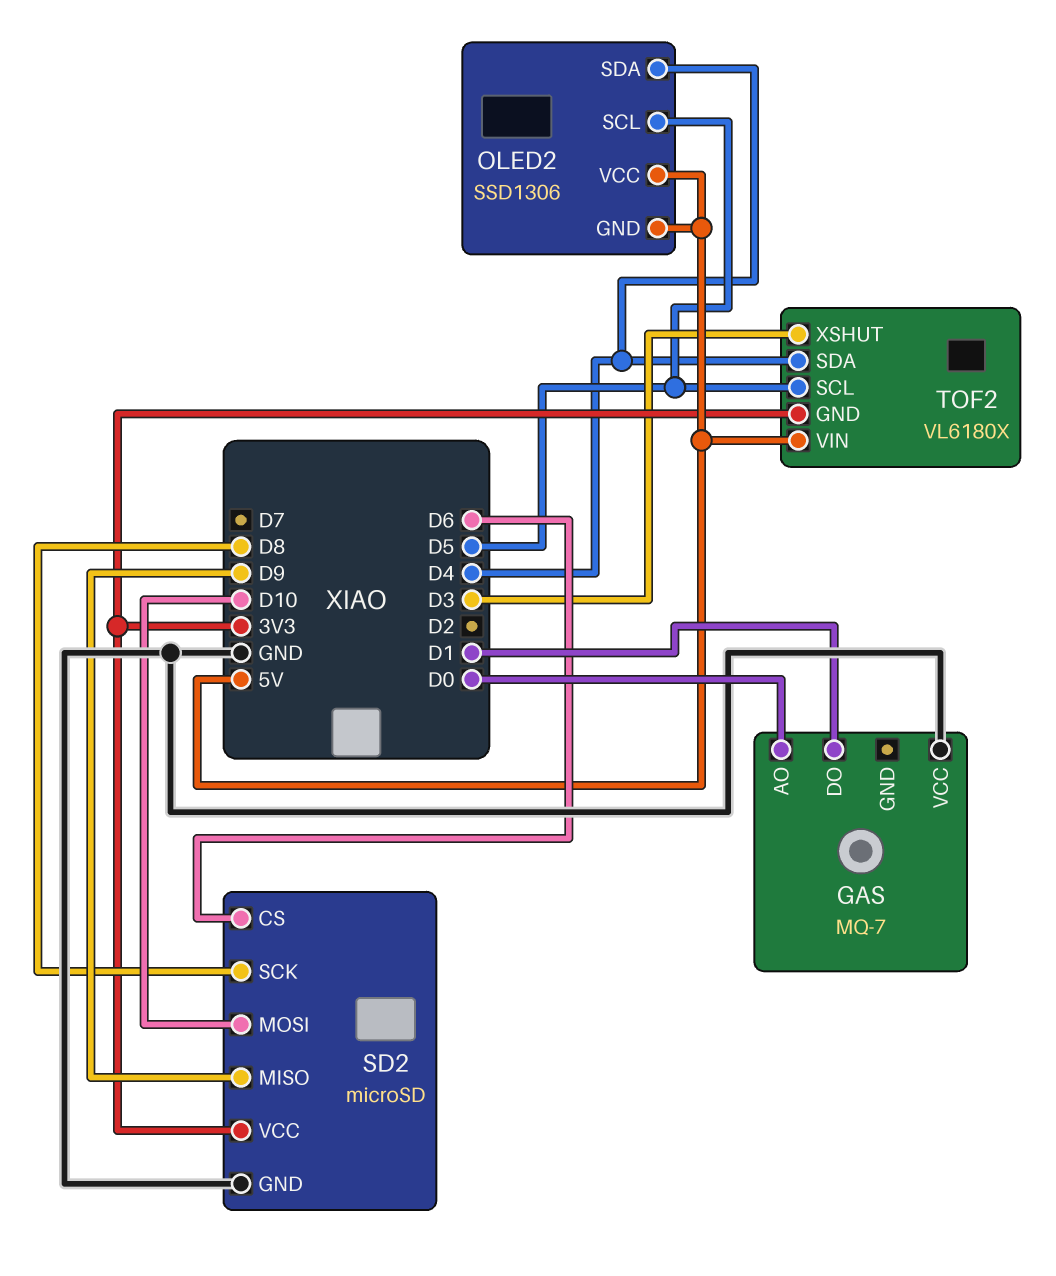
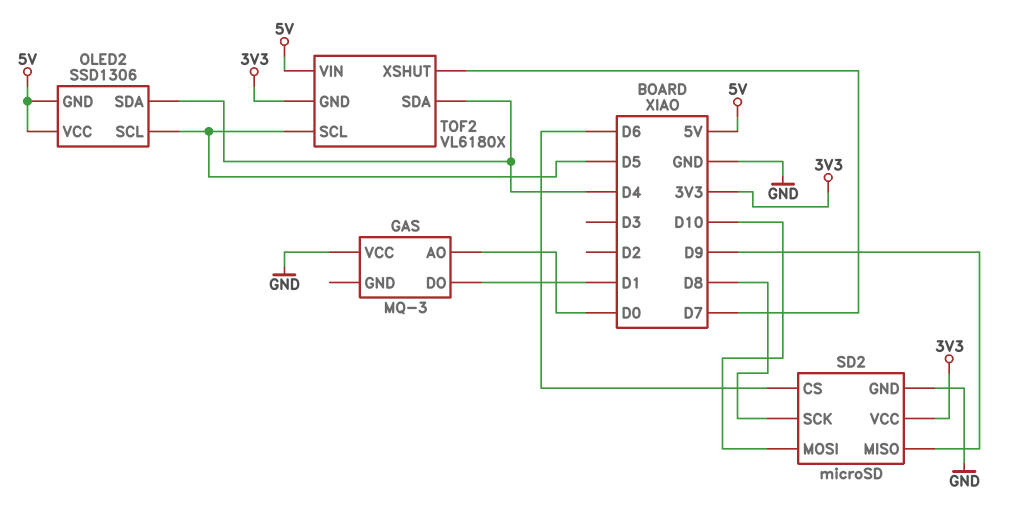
GAS: MQ-7 -> MQ-3
TOF2 pin XSHUT: D3 -> D7

